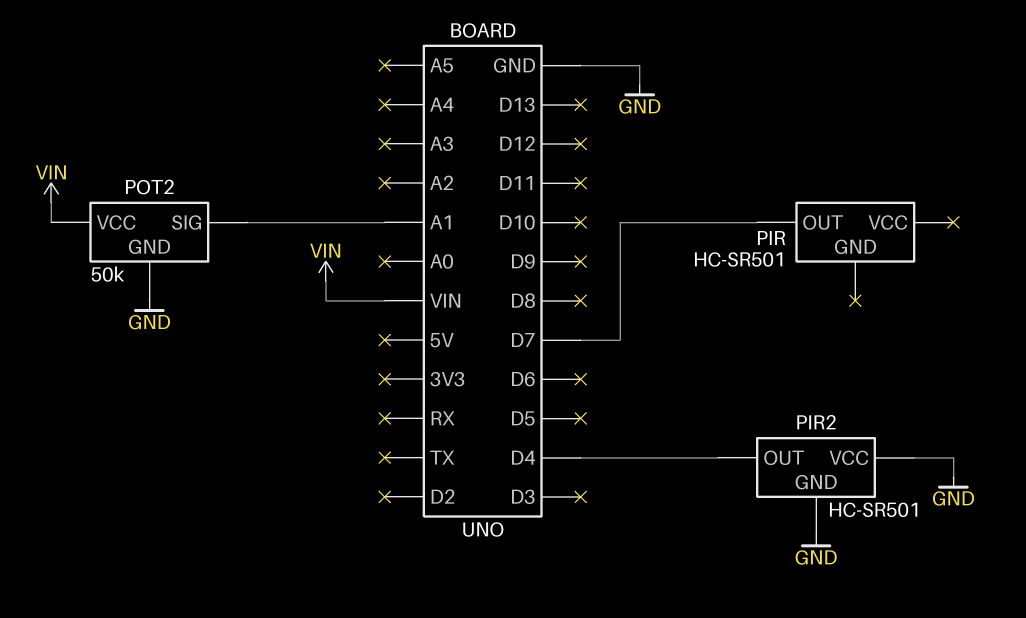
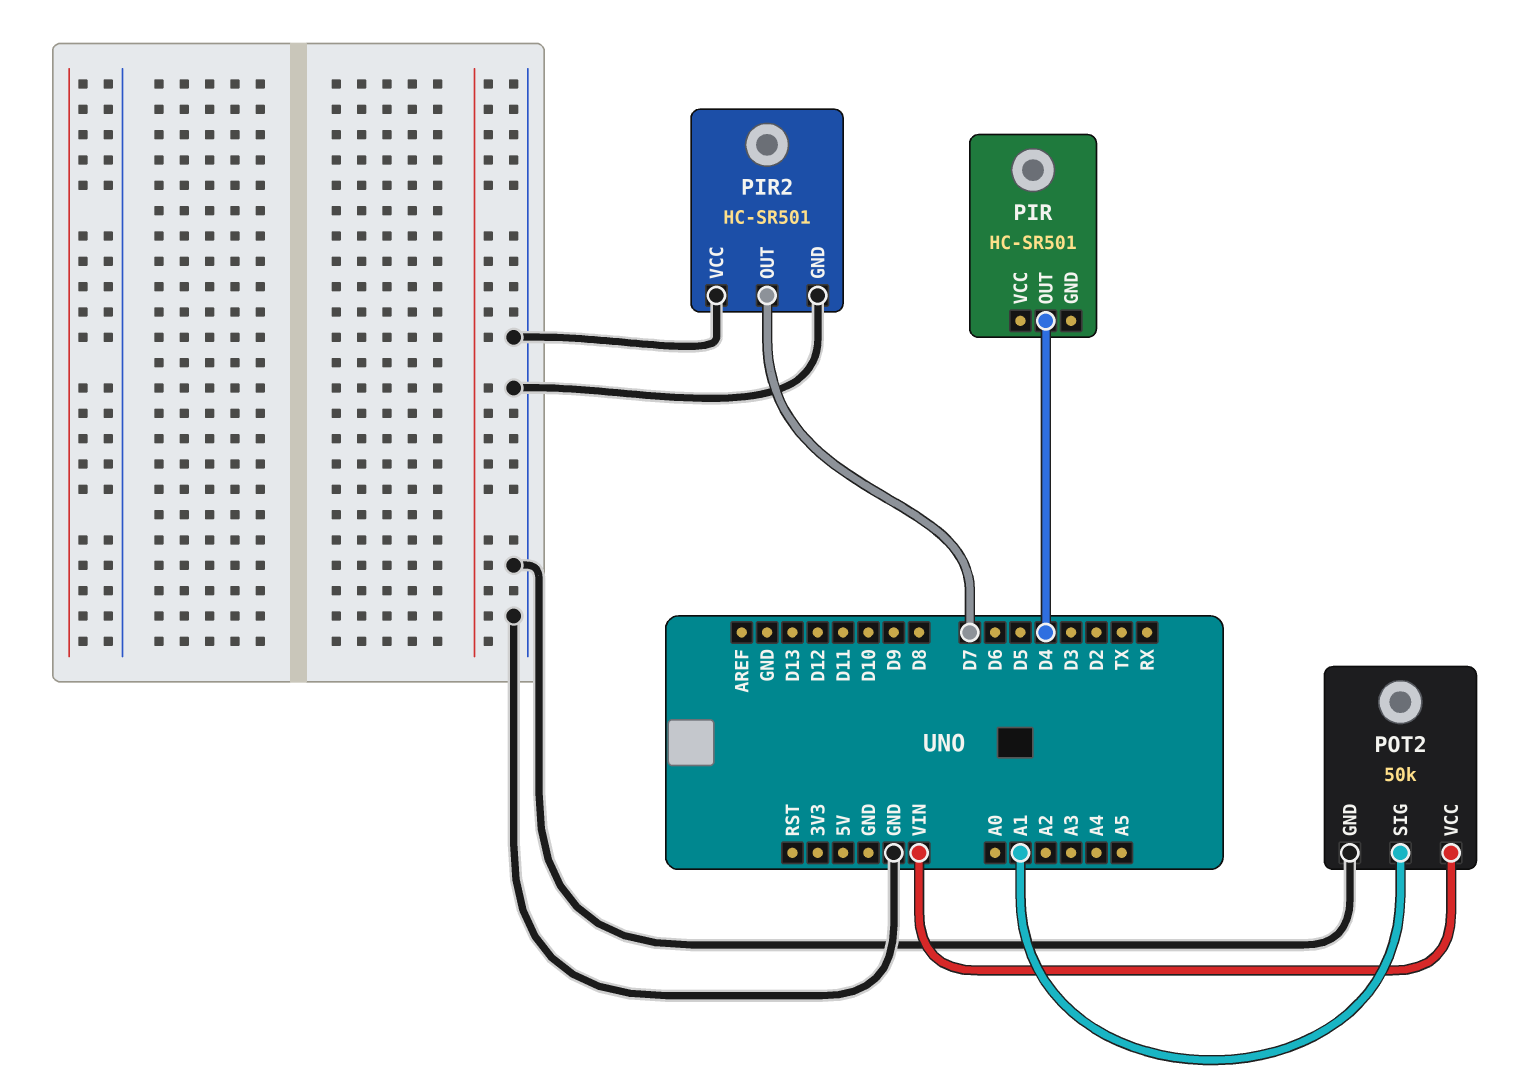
PIR pin OUT: D7 -> D4
PIR2 pin OUT: D4 -> D7

